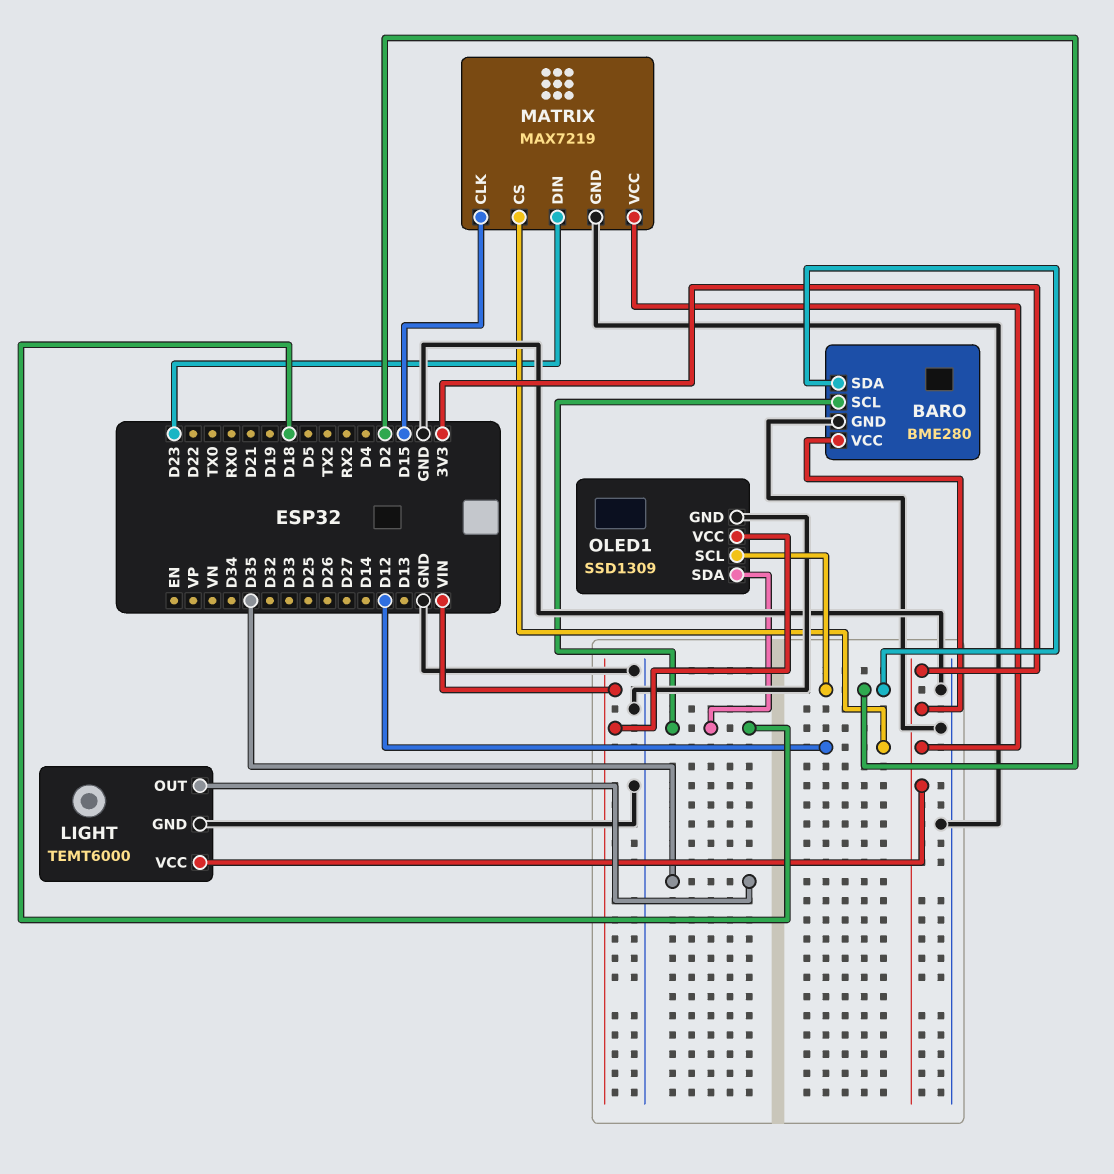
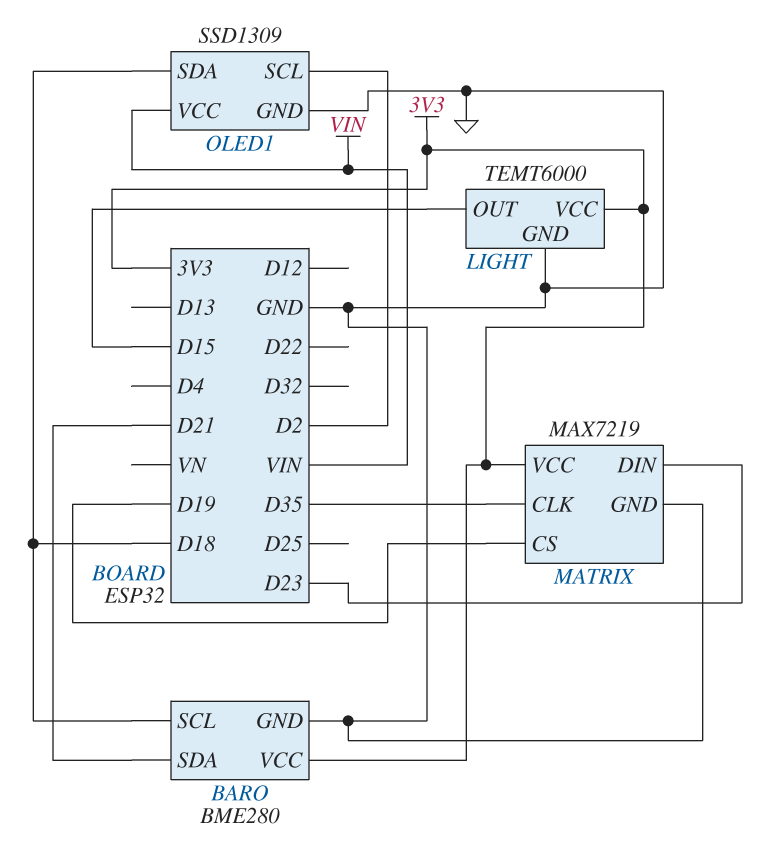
BARO pin SDA: D2 -> D21
LIGHT pin OUT: D35 -> D15
MATRIX pin CLK: D15 -> D35
MATRIX pin CS: D12 -> D19

